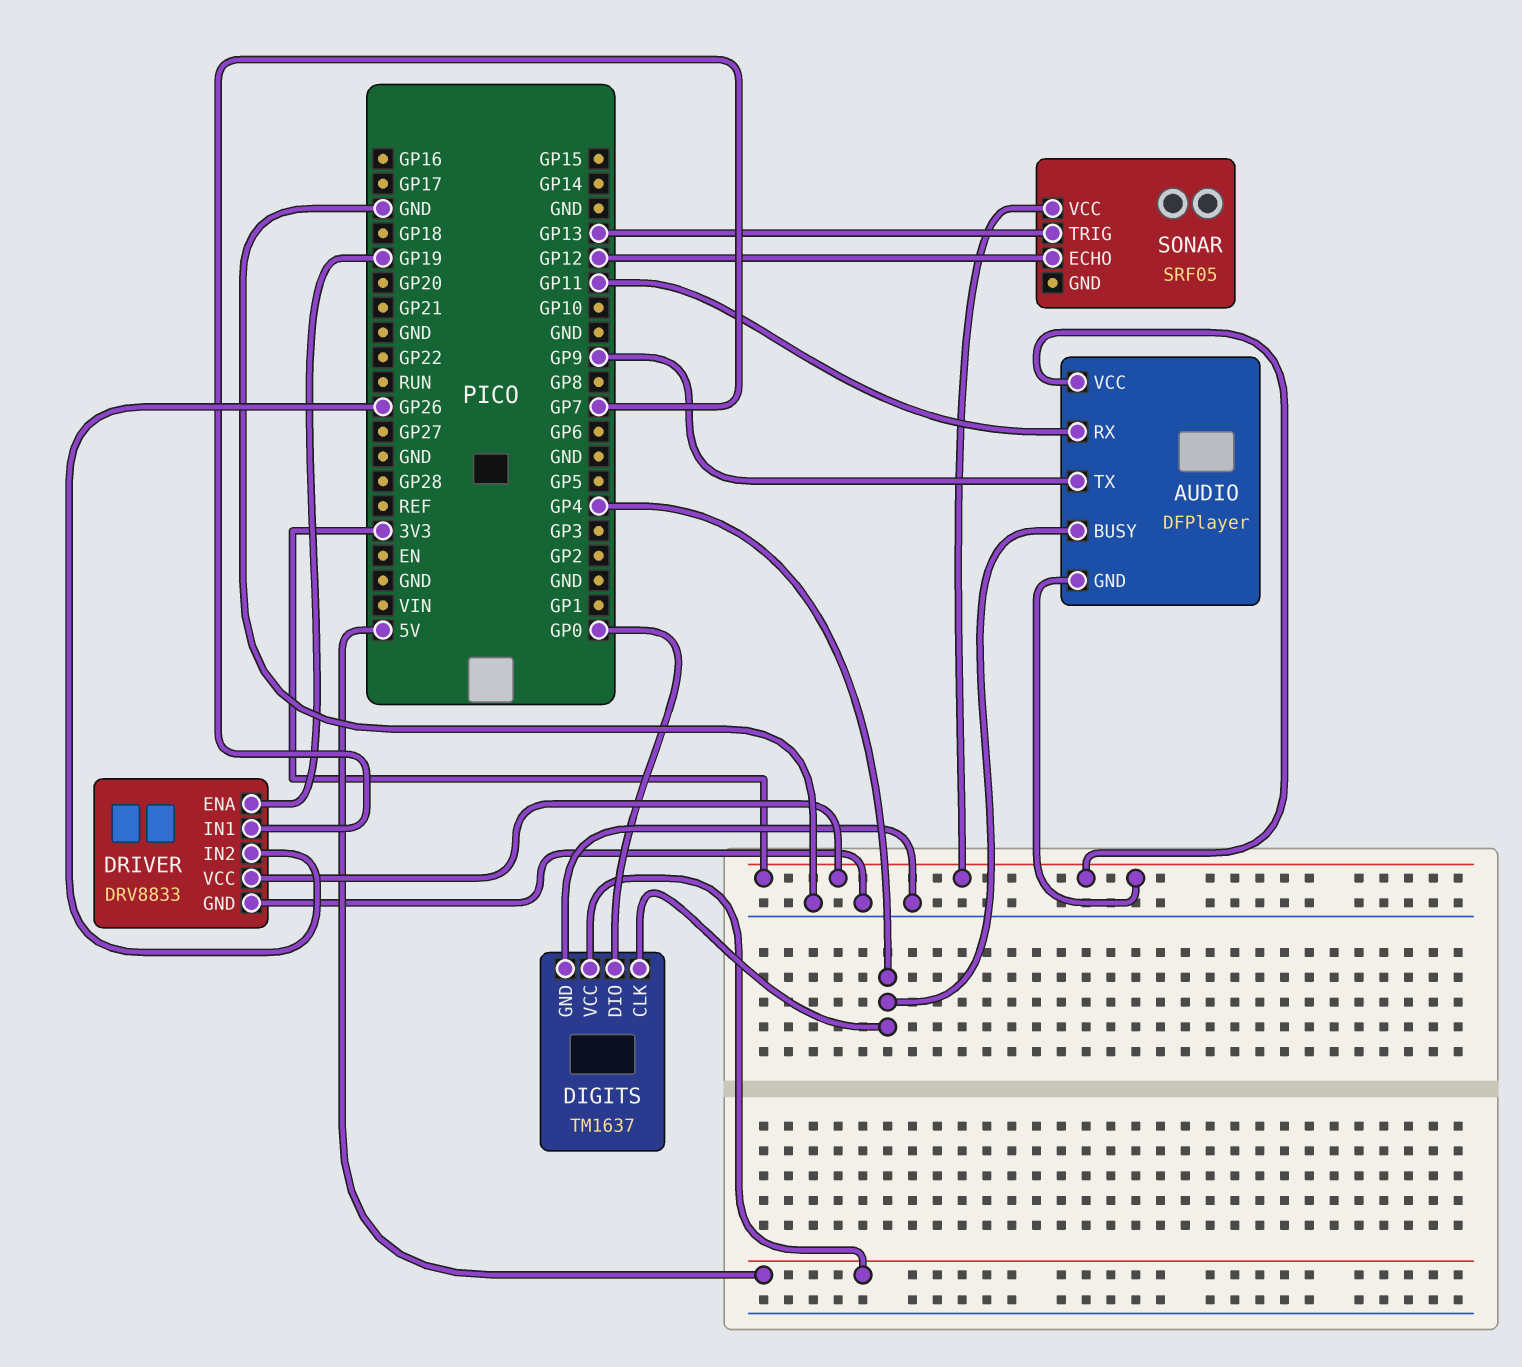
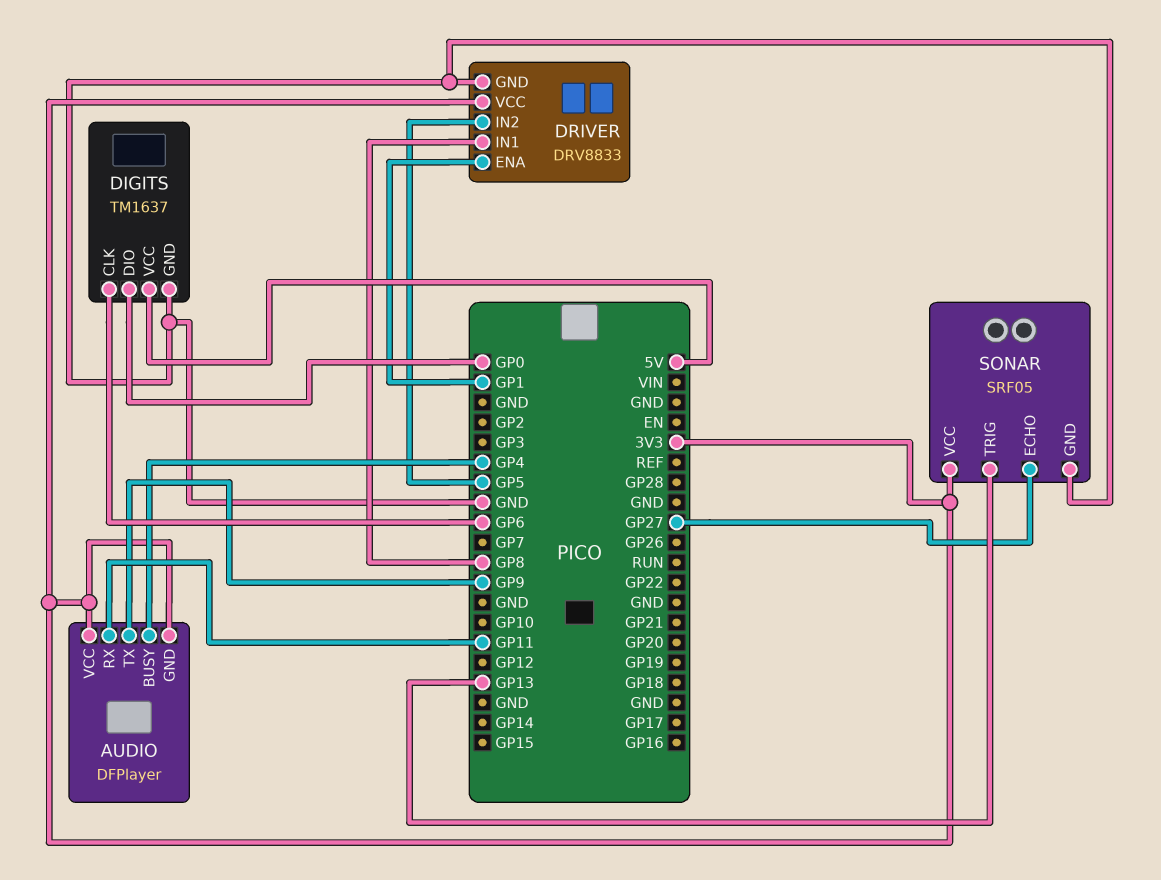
DIGITS pin CLK: GP4 -> GP6
DRIVER pin ENA: GP19 -> GP1
DRIVER pin IN1: GP7 -> GP8
DRIVER pin IN2: GP26 -> GP5
SONAR pin ECHO: GP12 -> GP27
SONAR pin GND: none -> GND

